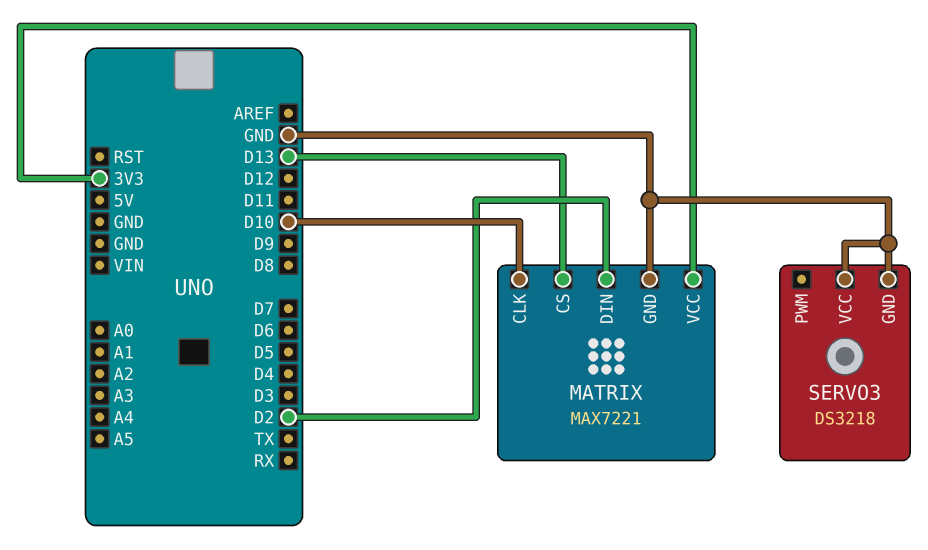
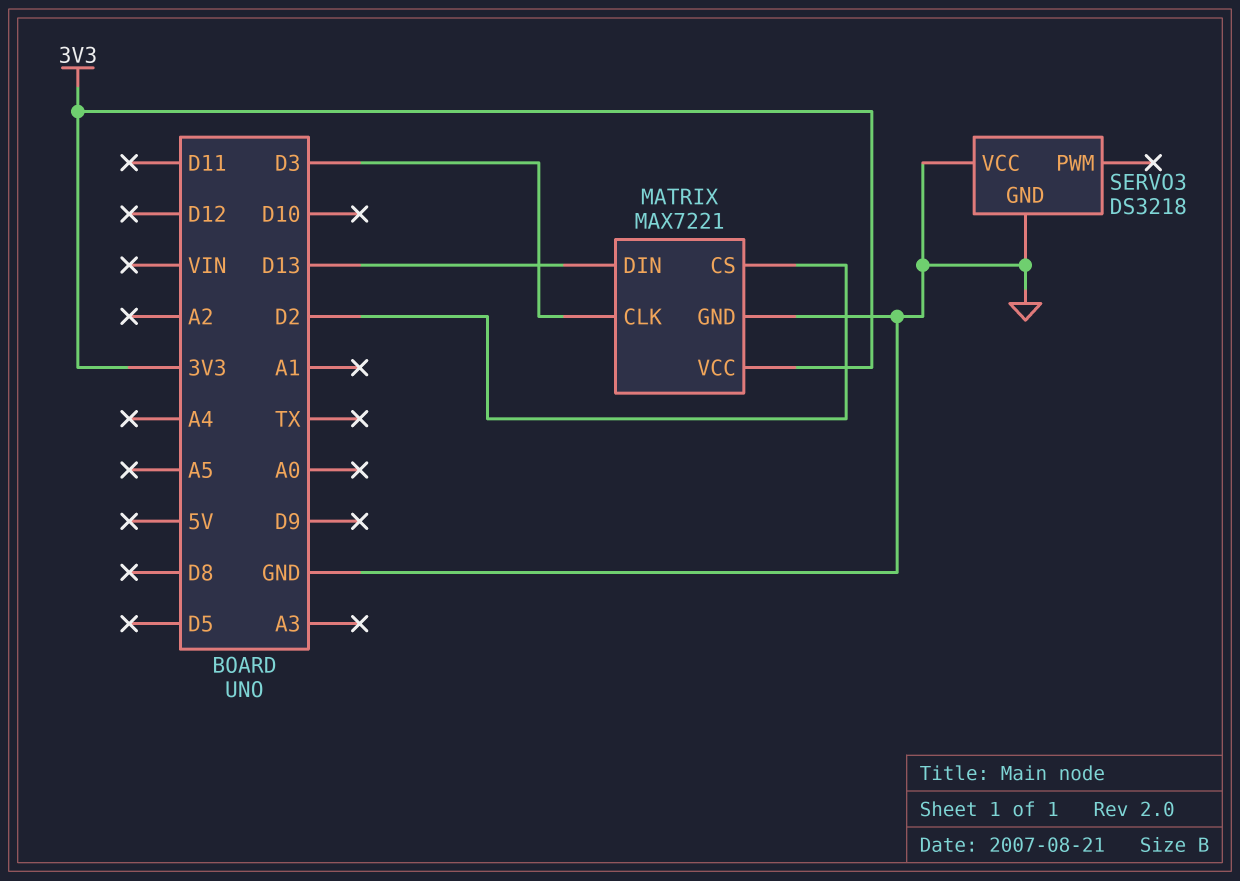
MATRIX pin CLK: D10 -> D3
MATRIX pin CS: D13 -> D2
MATRIX pin DIN: D2 -> D13

